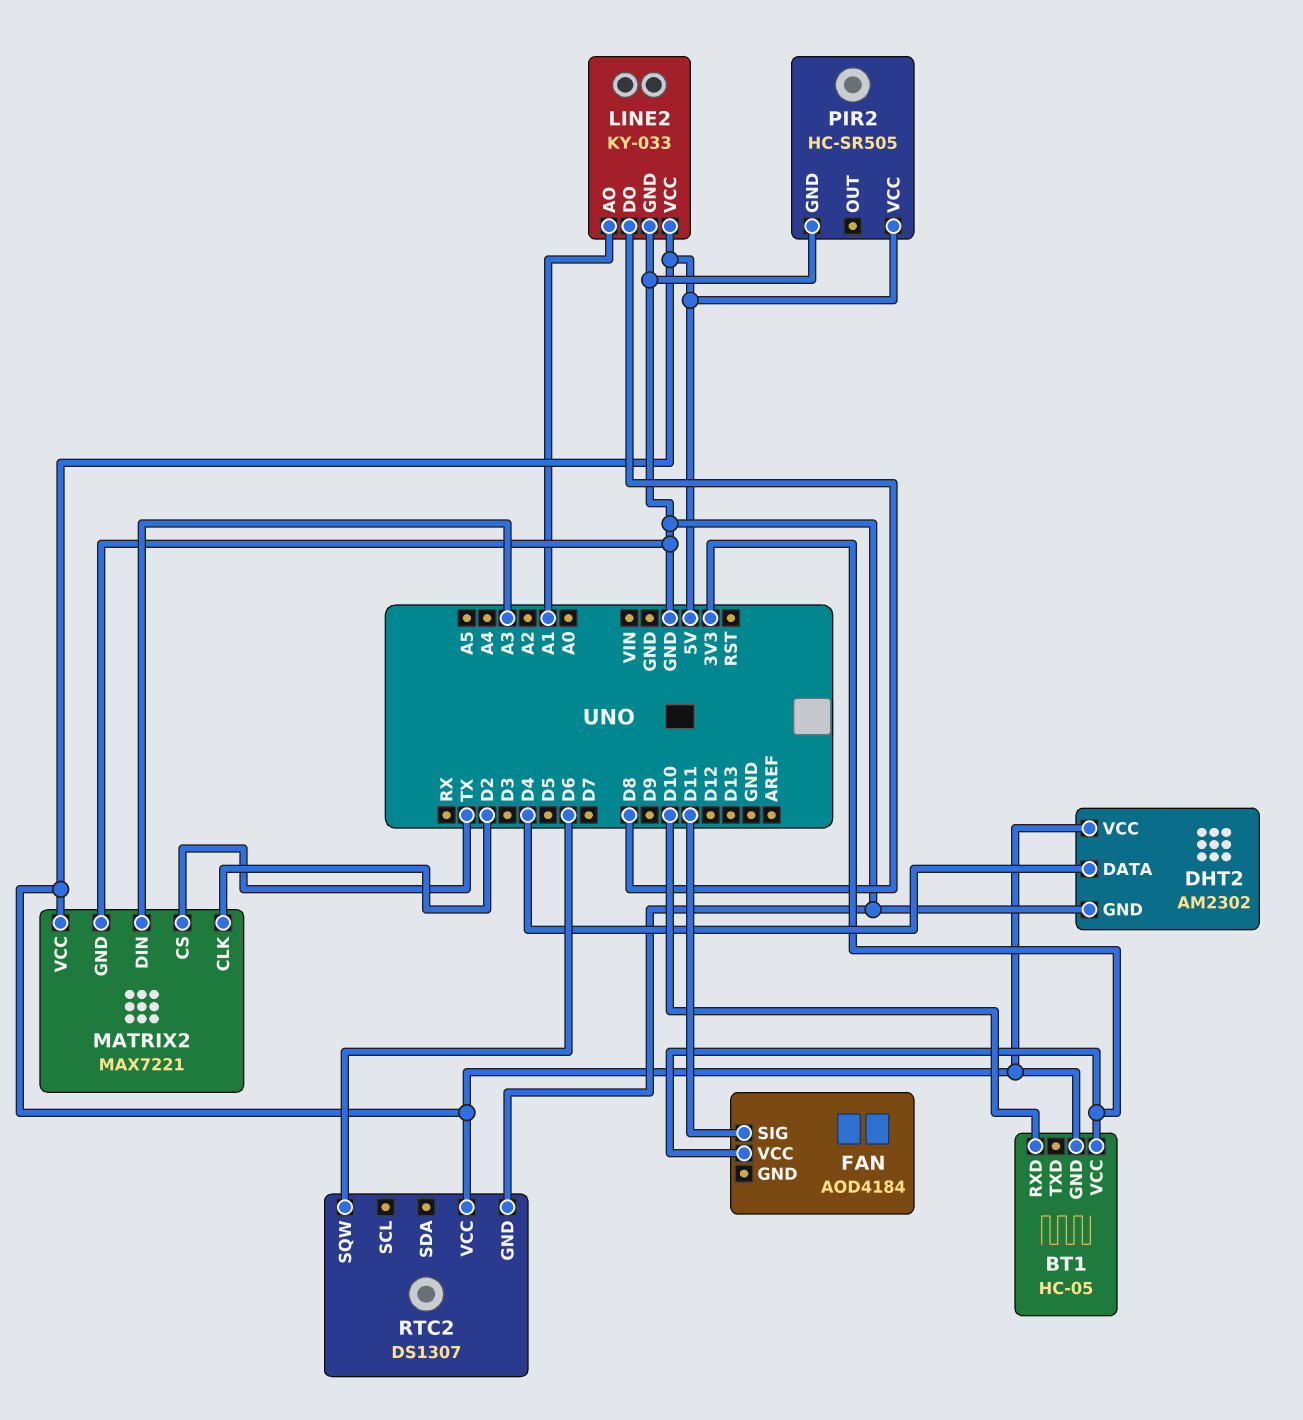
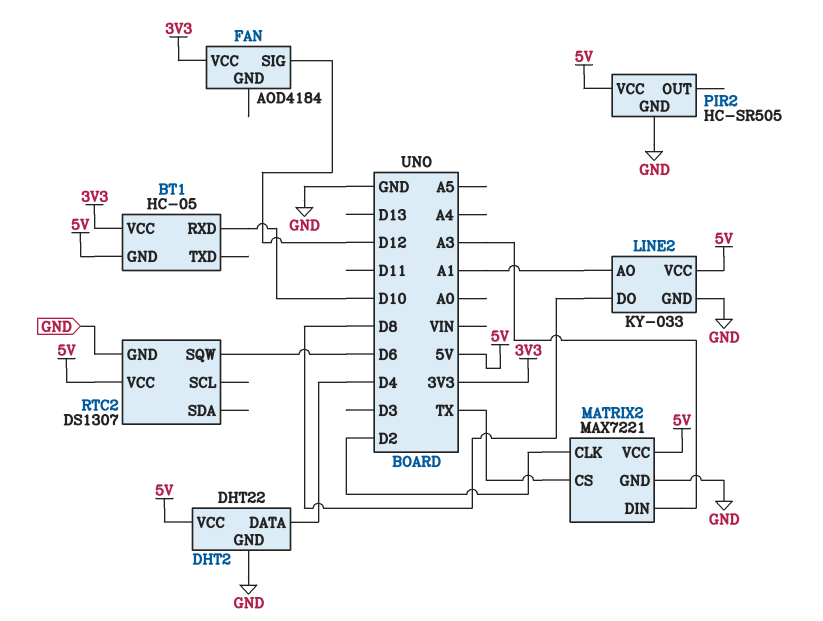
DHT2: AM2302 -> DHT22
FAN pin SIG: D11 -> D12

